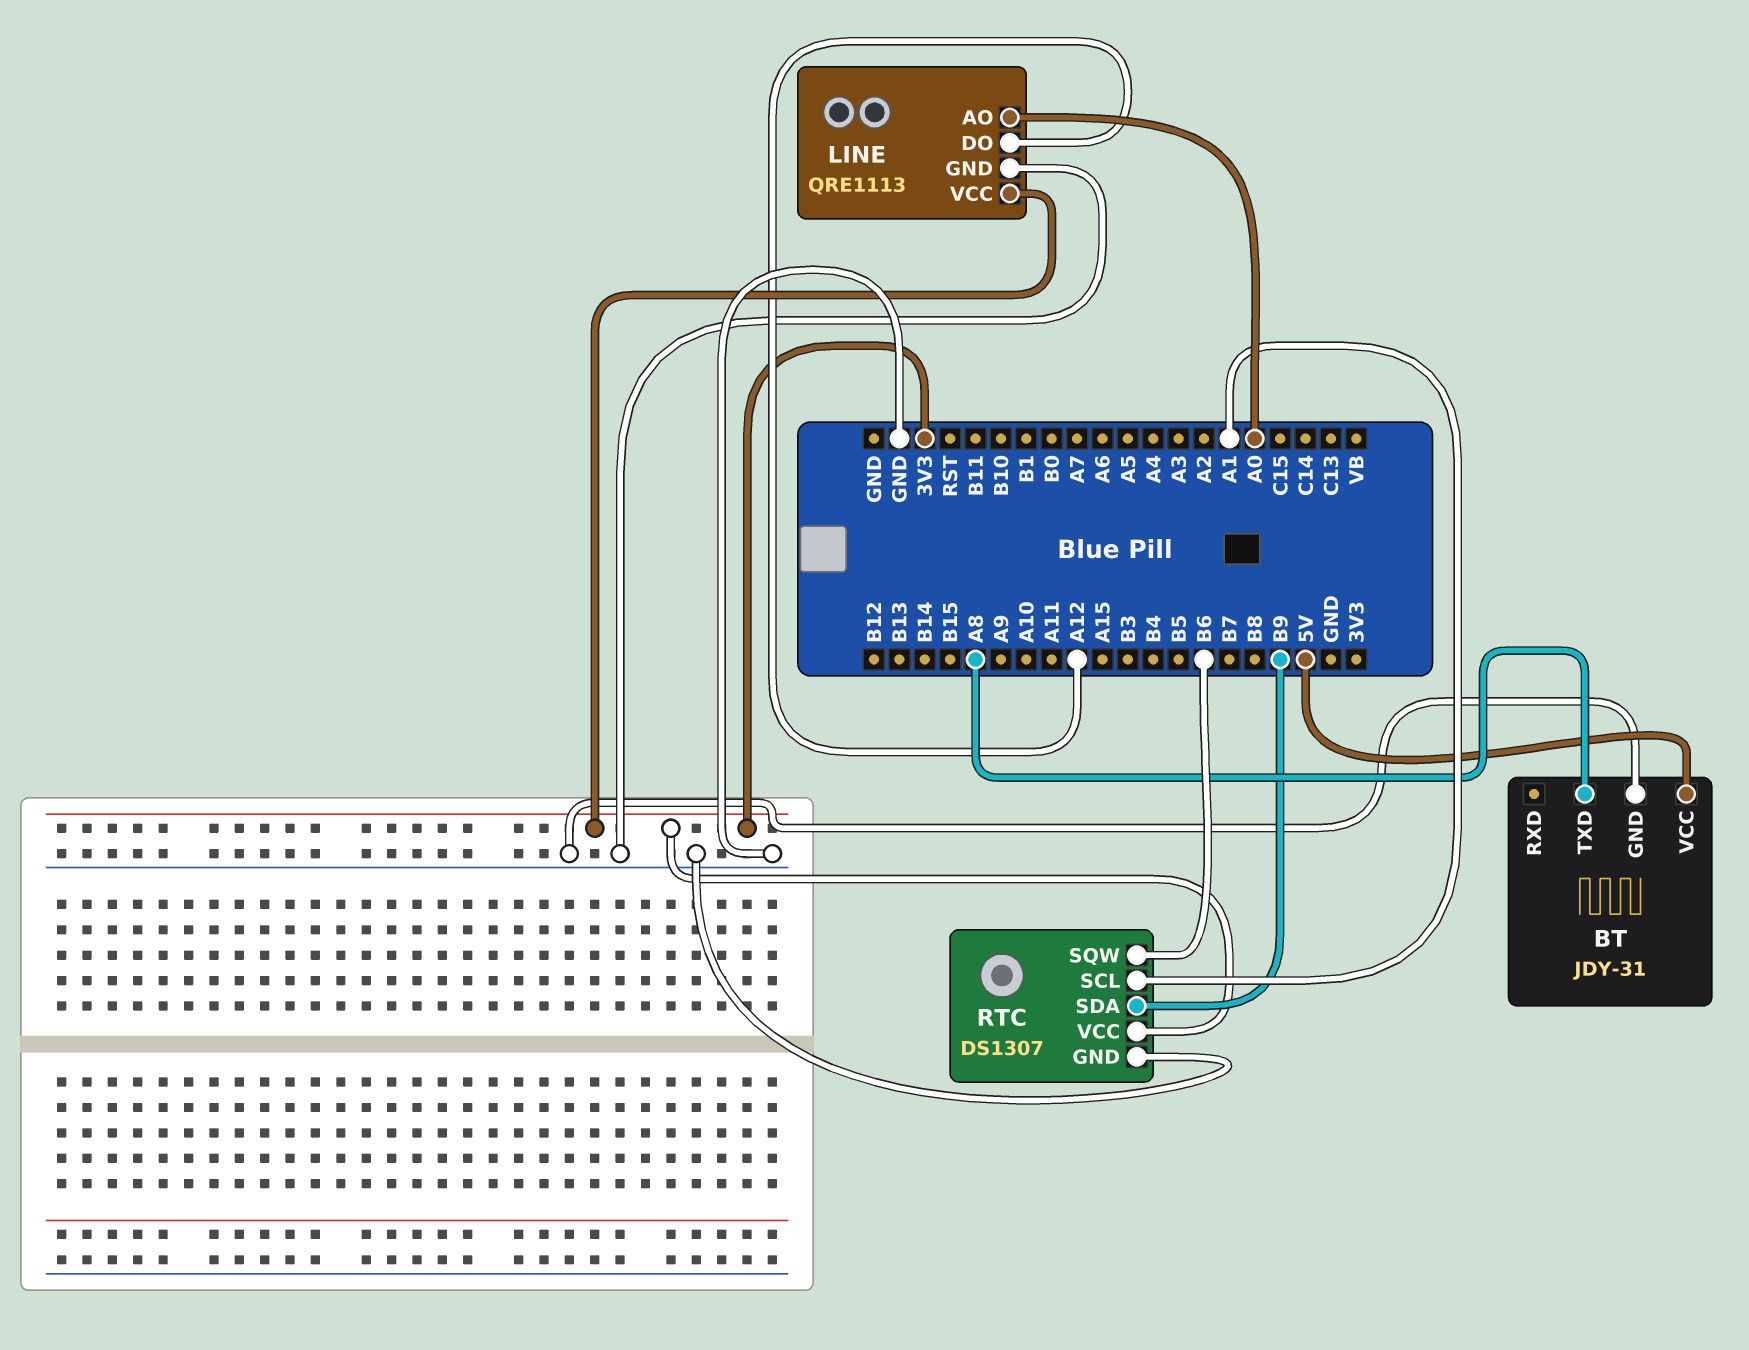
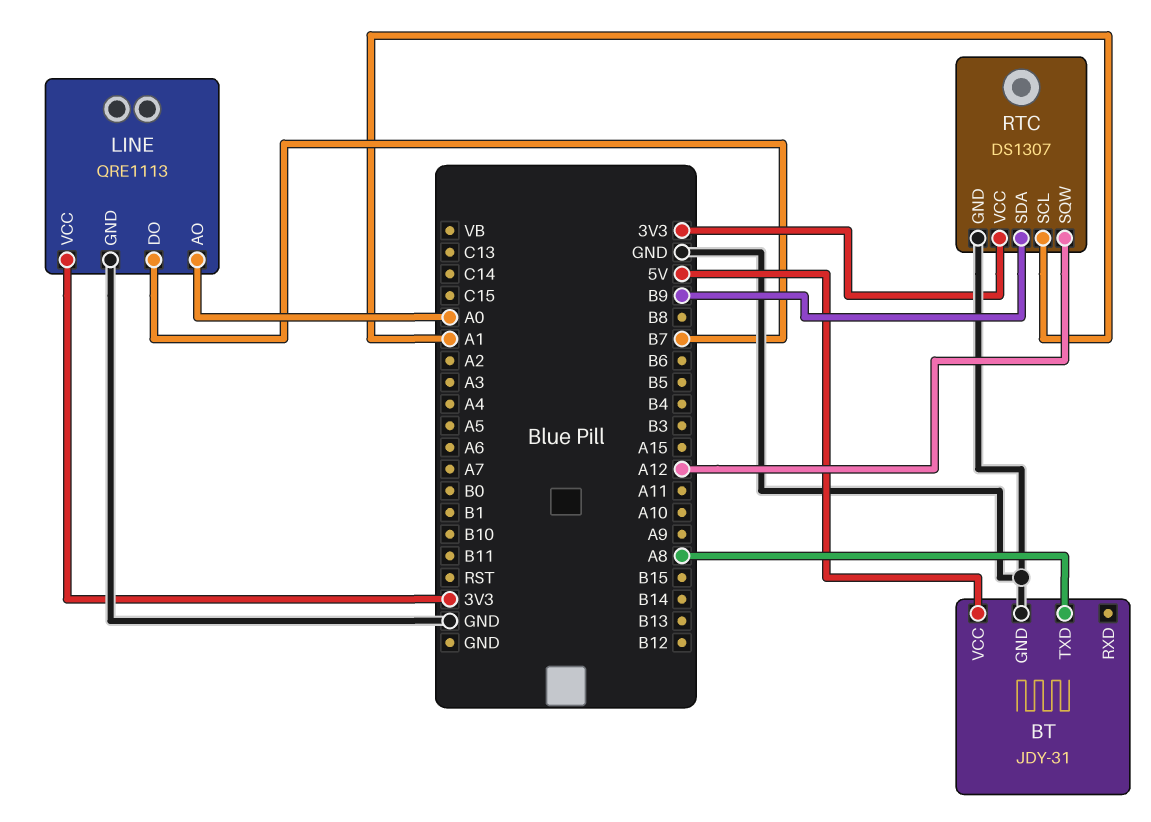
LINE pin DO: A12 -> B7
RTC pin SQW: B6 -> A12

